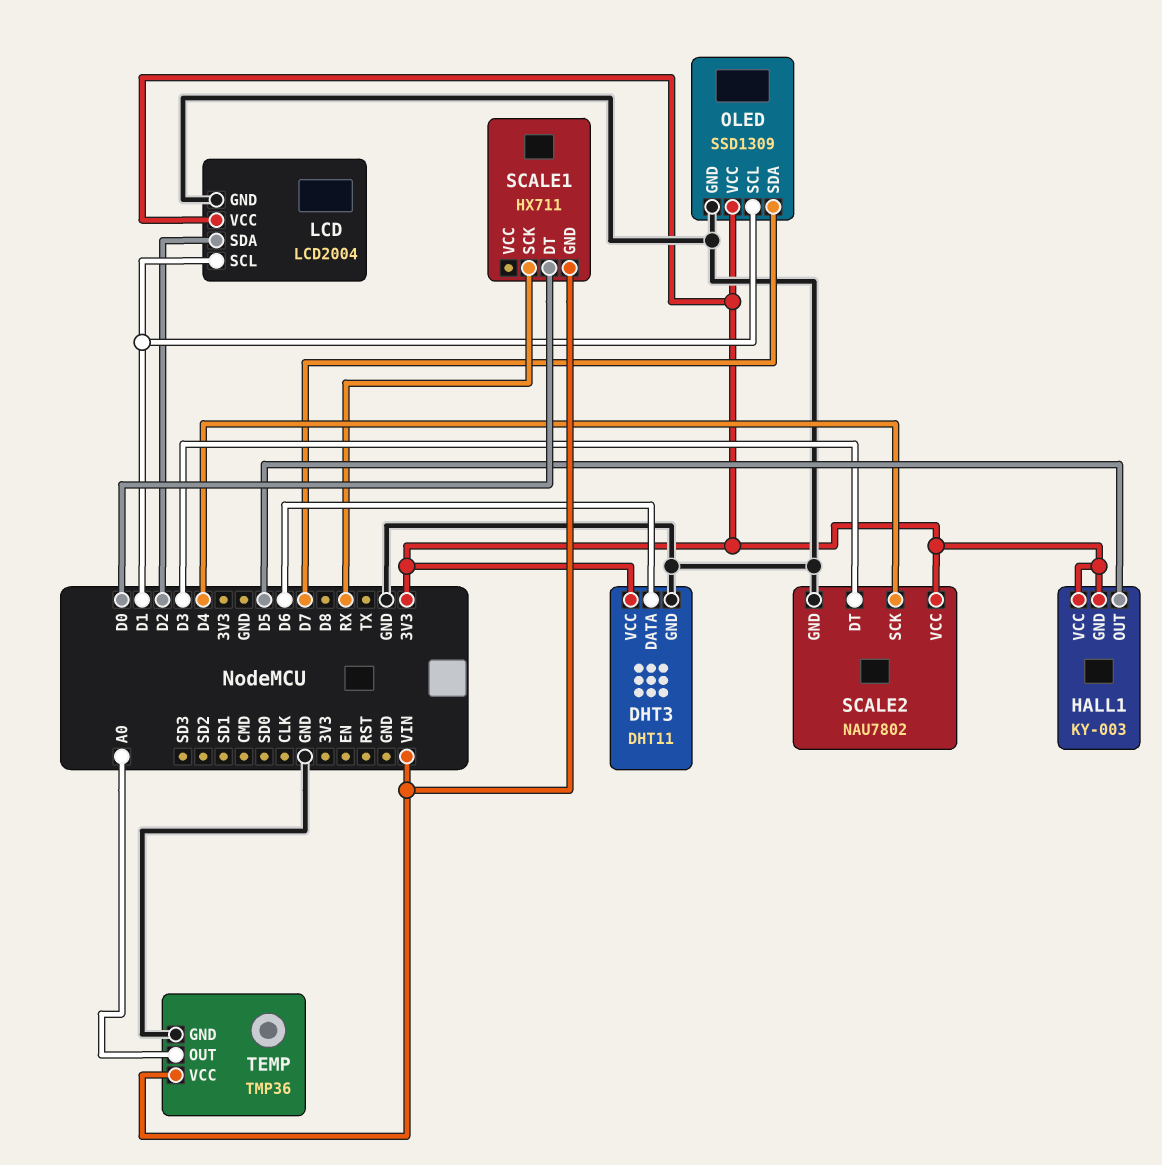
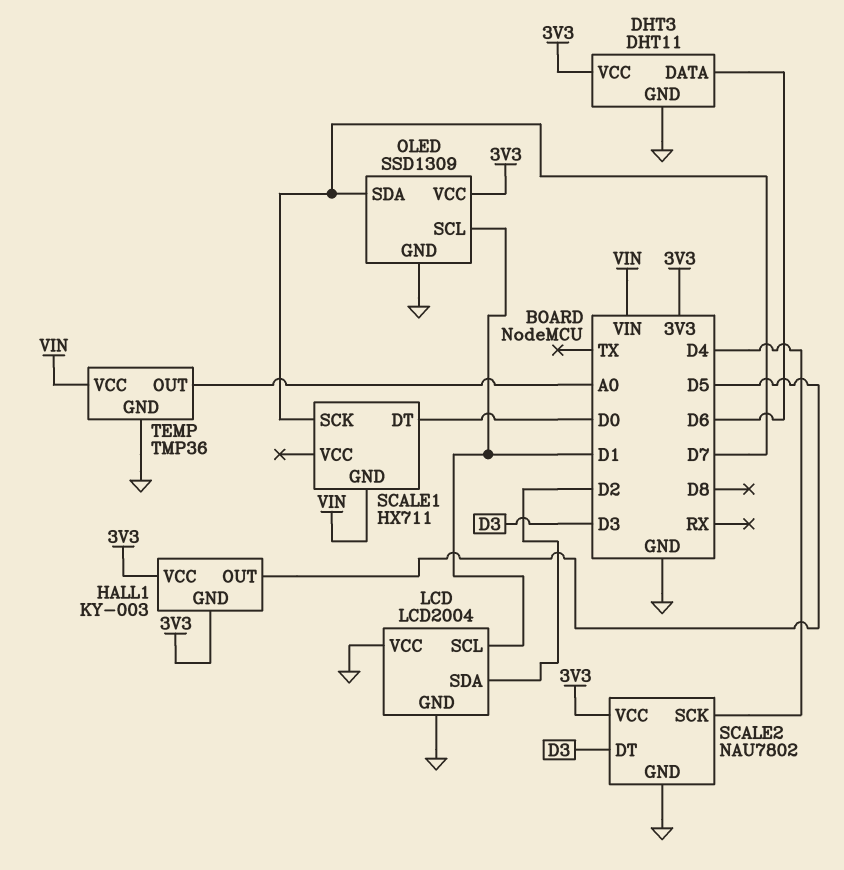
LCD pin VCC: 3V3 -> GND
SCALE1 pin SCK: RX -> D7

